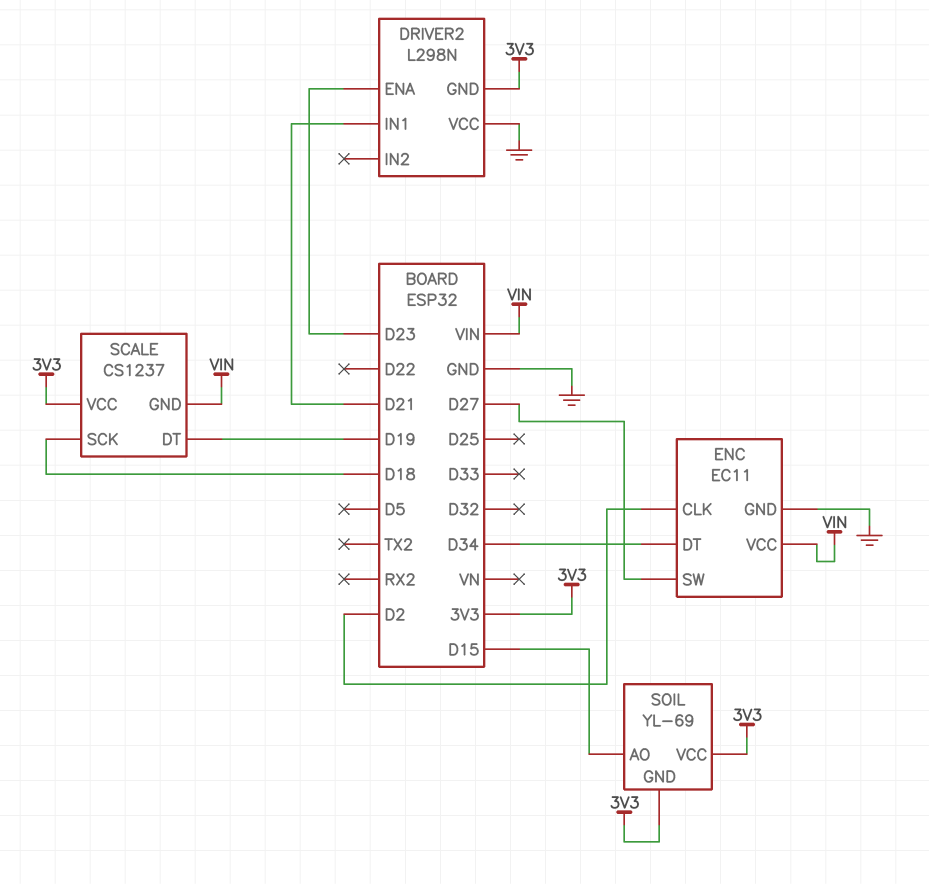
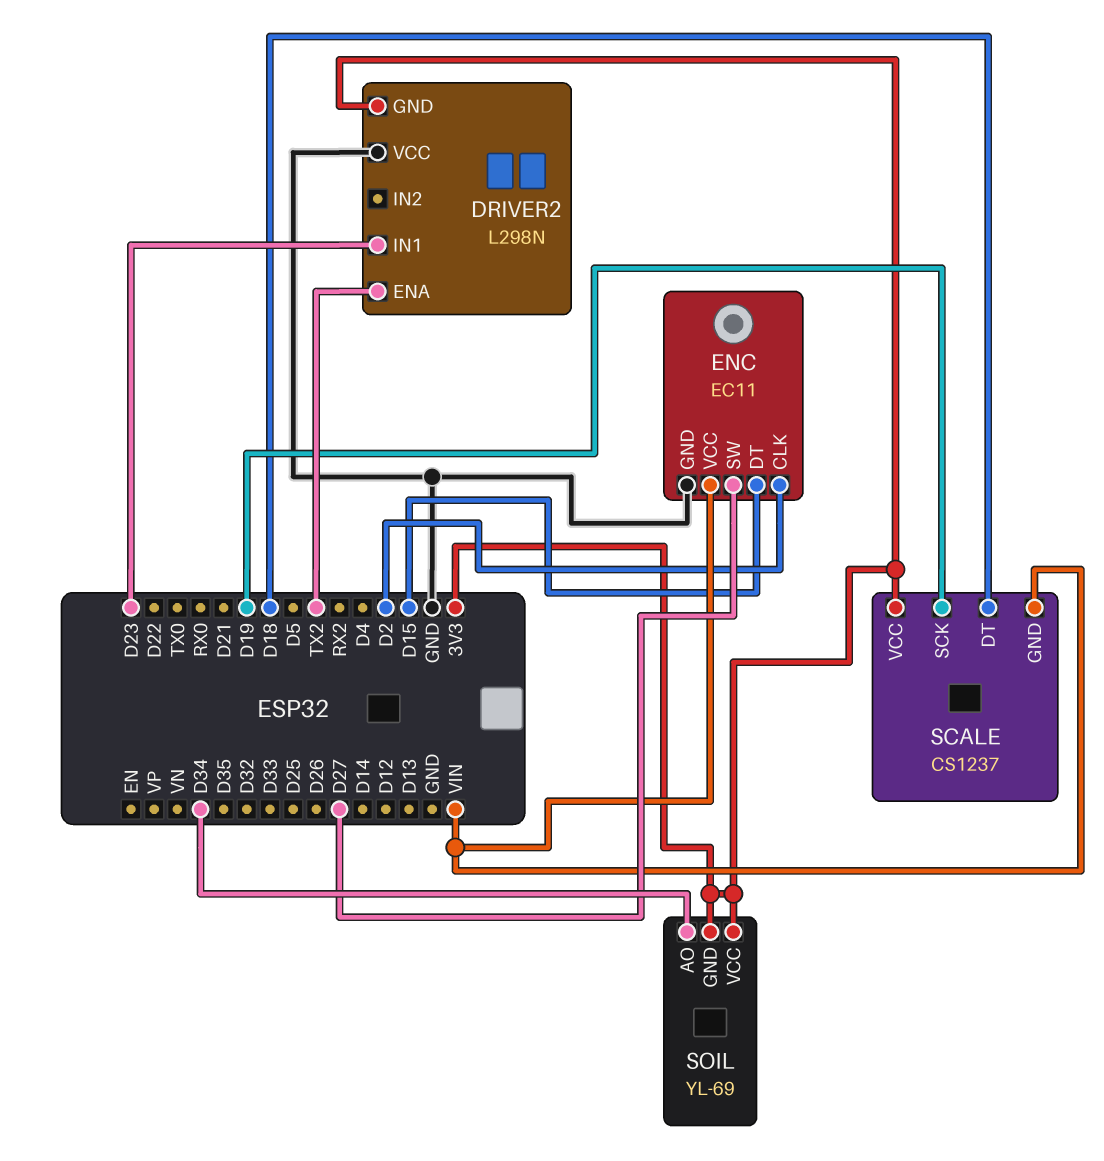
DRIVER2 pin ENA: D23 -> TX2
DRIVER2 pin IN1: D21 -> D23
ENC pin DT: D34 -> D15
SCALE pin DT: D19 -> D18
SCALE pin SCK: D18 -> D19
SOIL pin AO: D15 -> D34

